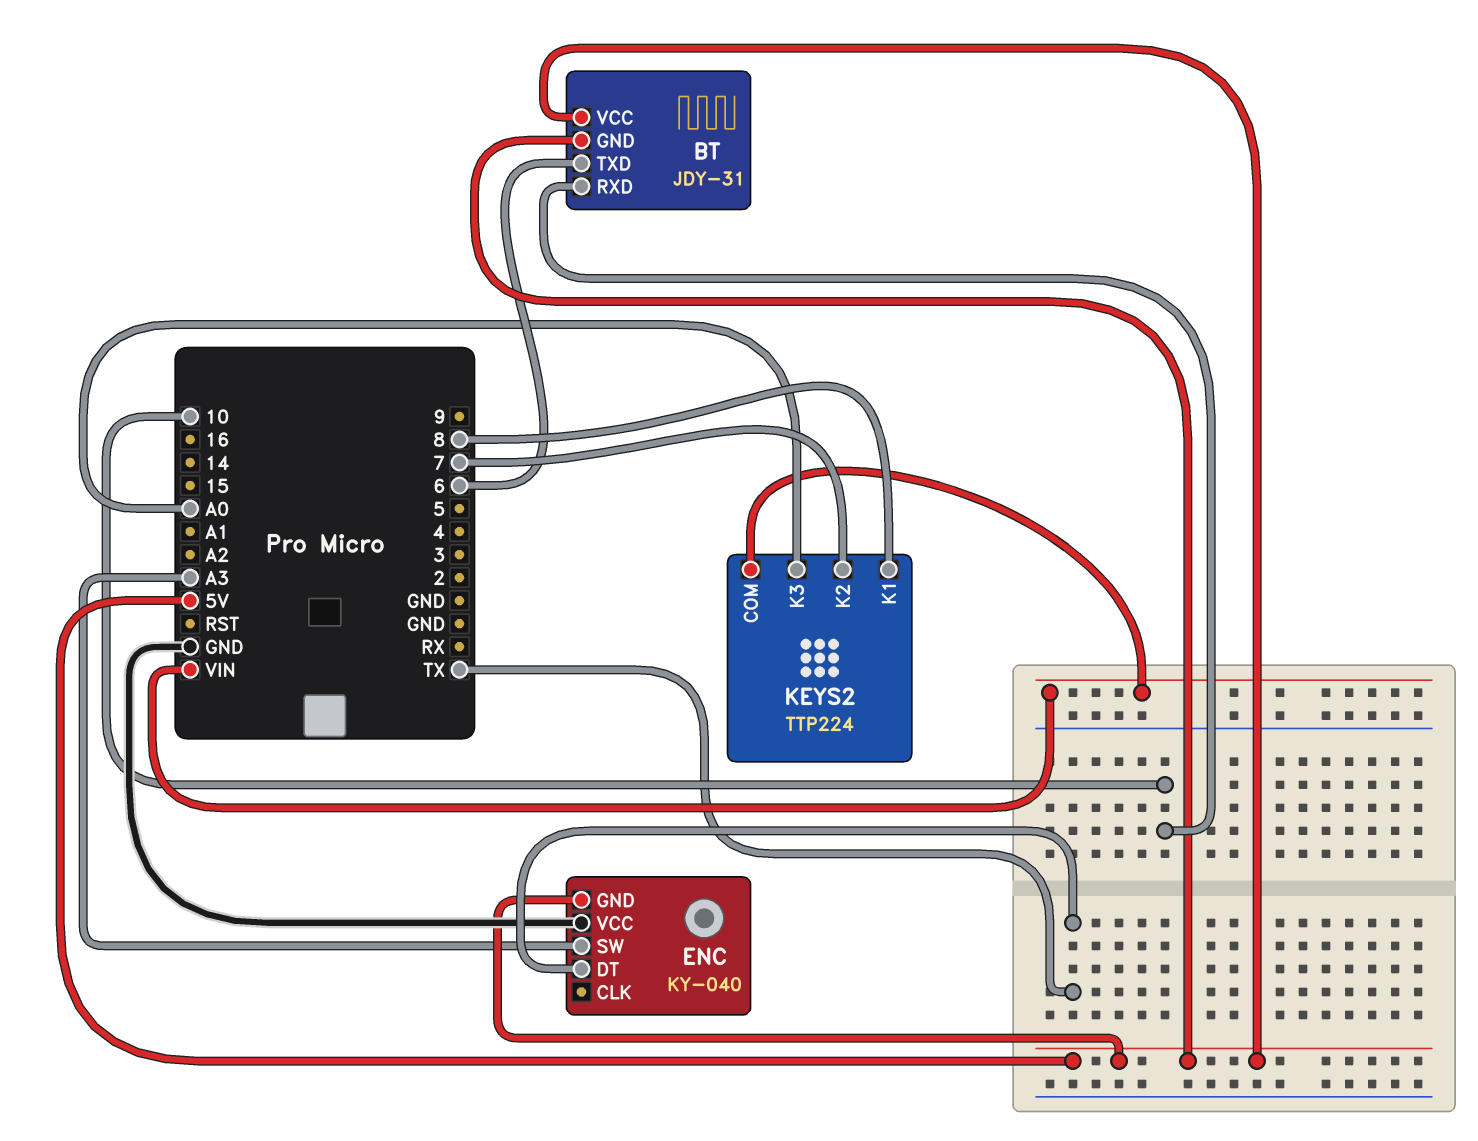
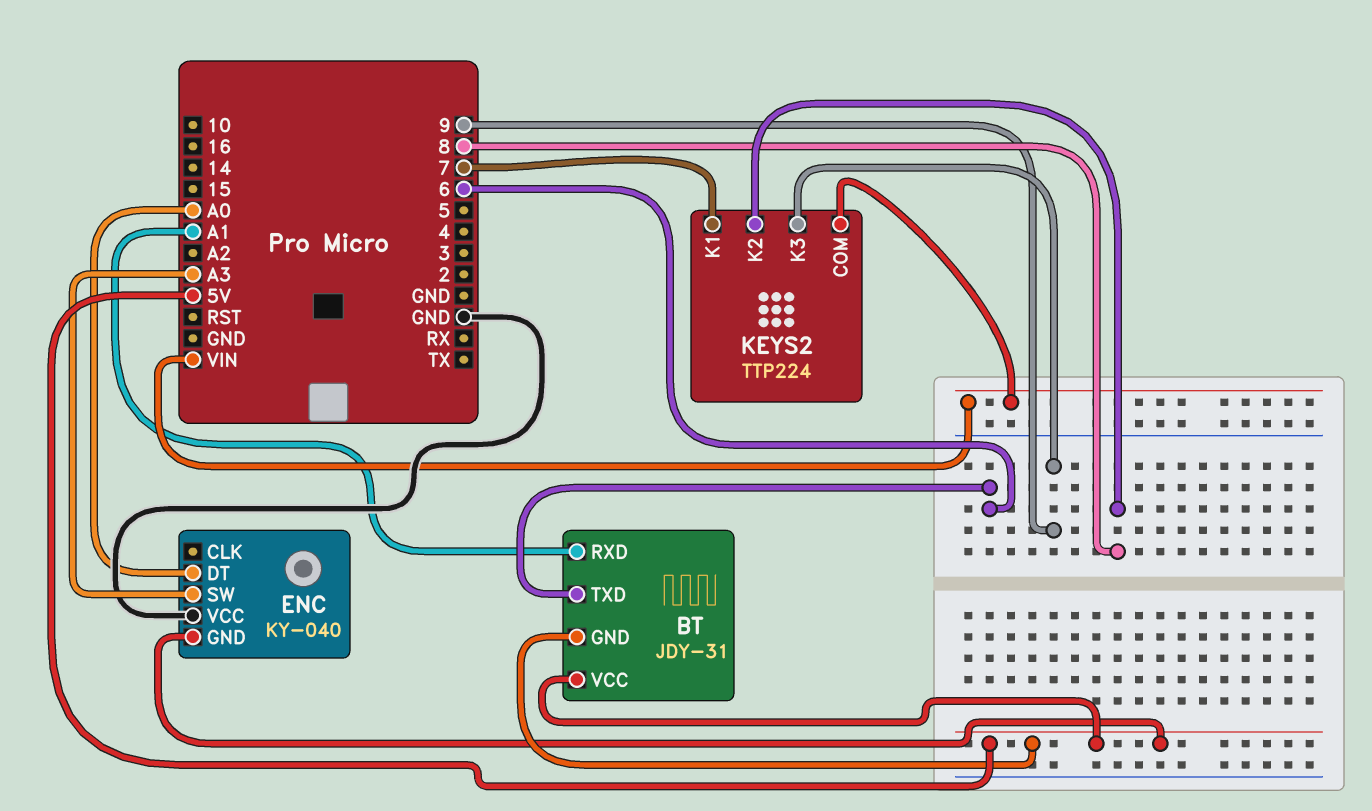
BT pin RXD: 10 -> A1
ENC pin DT: TX -> A0
KEYS2 pin K1: 8 -> 7
KEYS2 pin K2: 7 -> 8
KEYS2 pin K3: A0 -> 9

